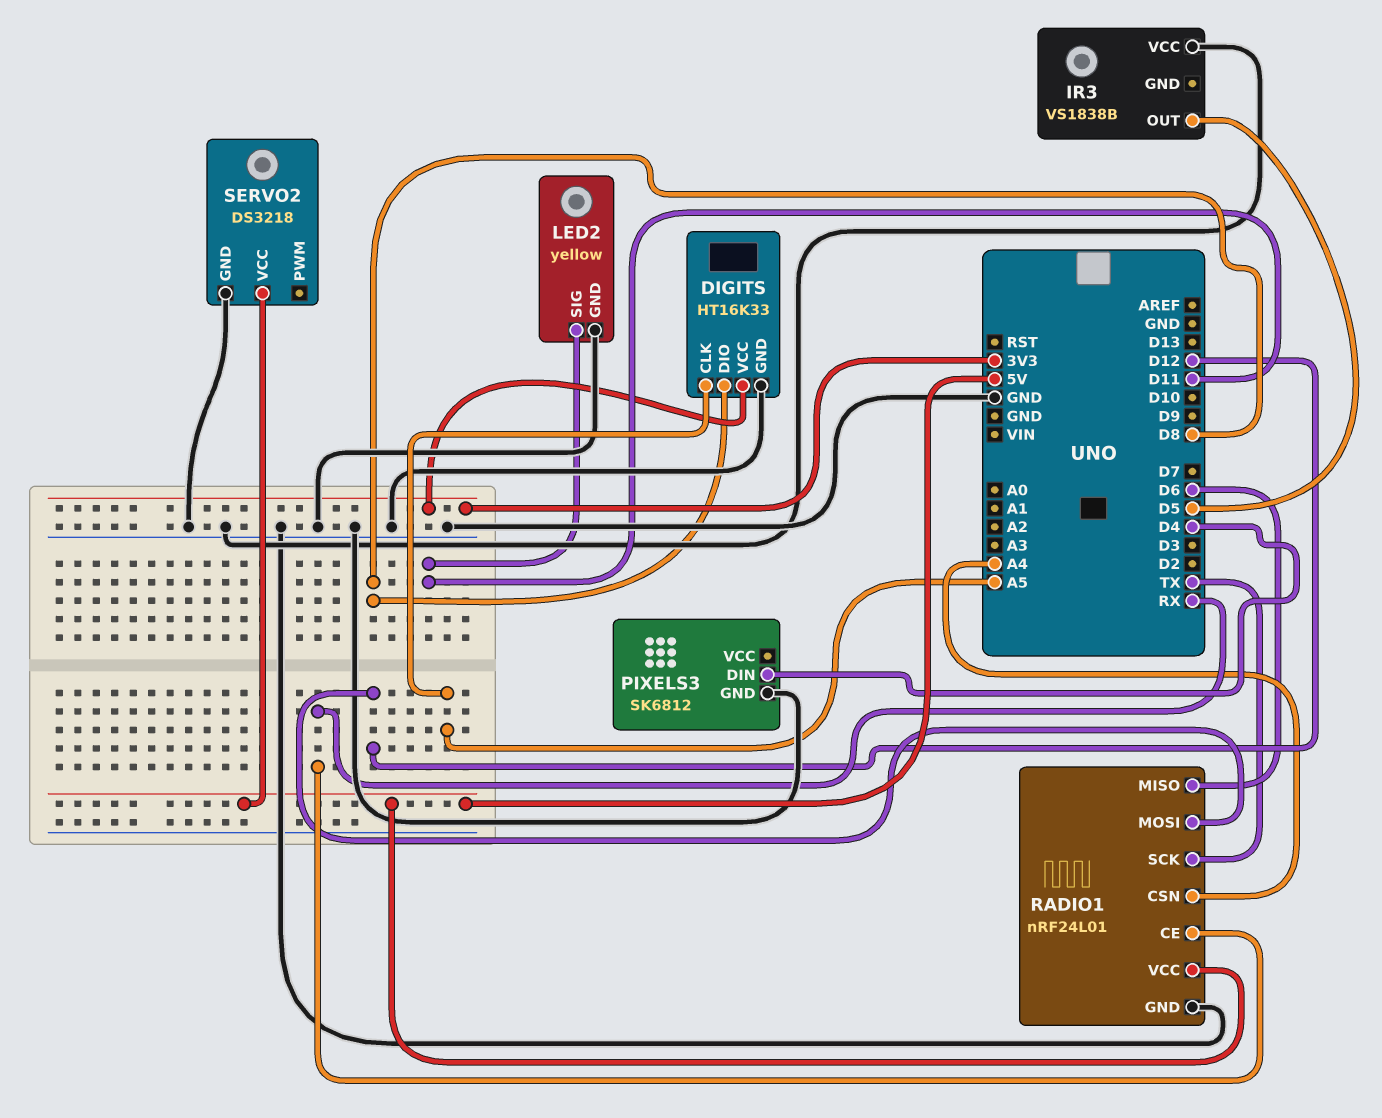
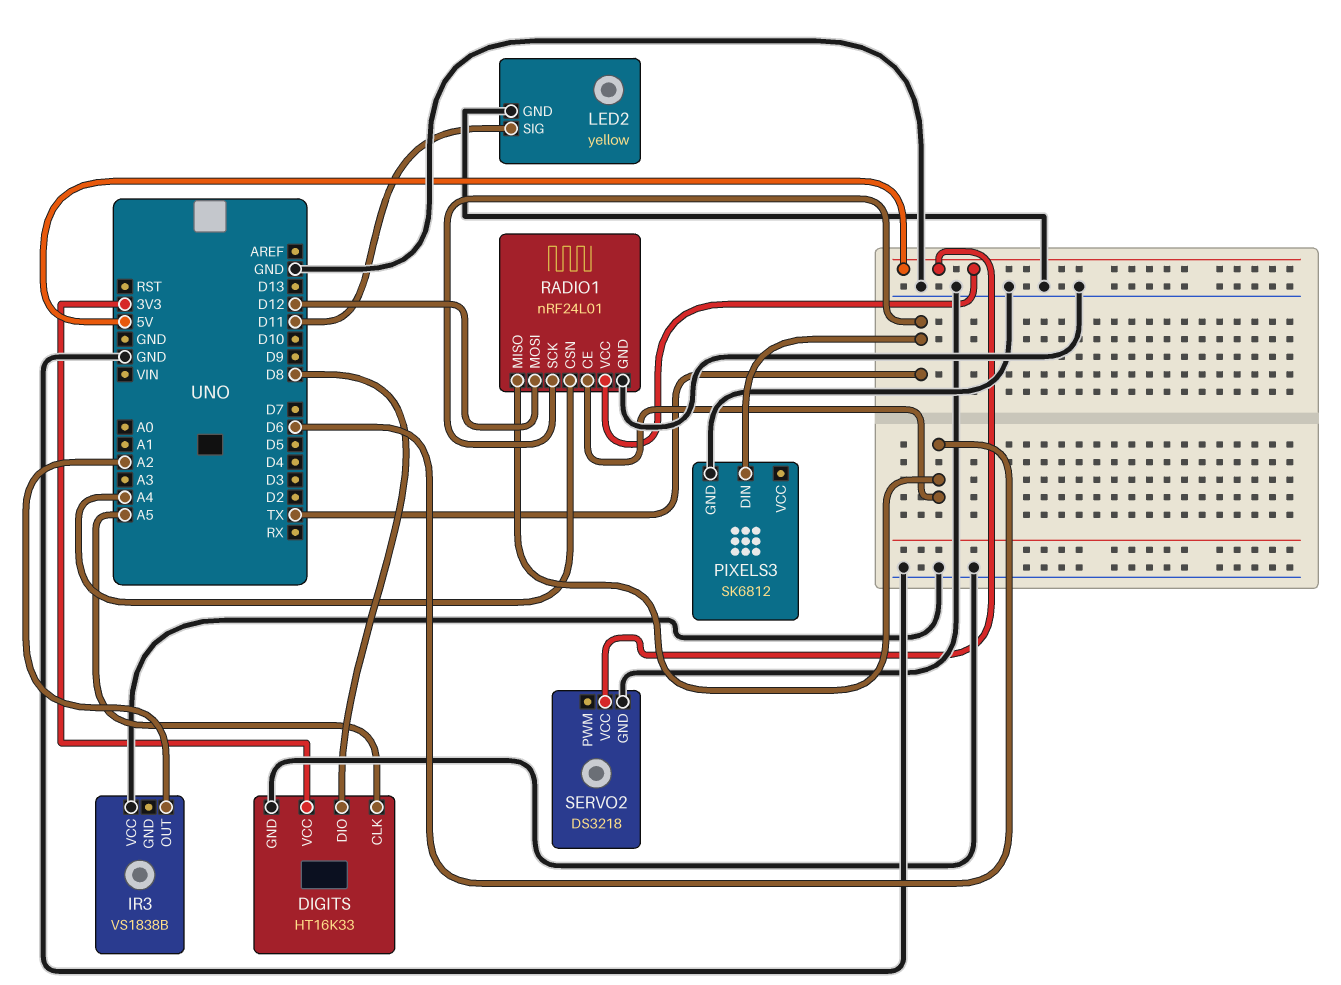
IR3 pin OUT: D5 -> A2
PIXELS3 pin DIN: D4 -> TX
RADIO1 pin CE: RX -> D6

